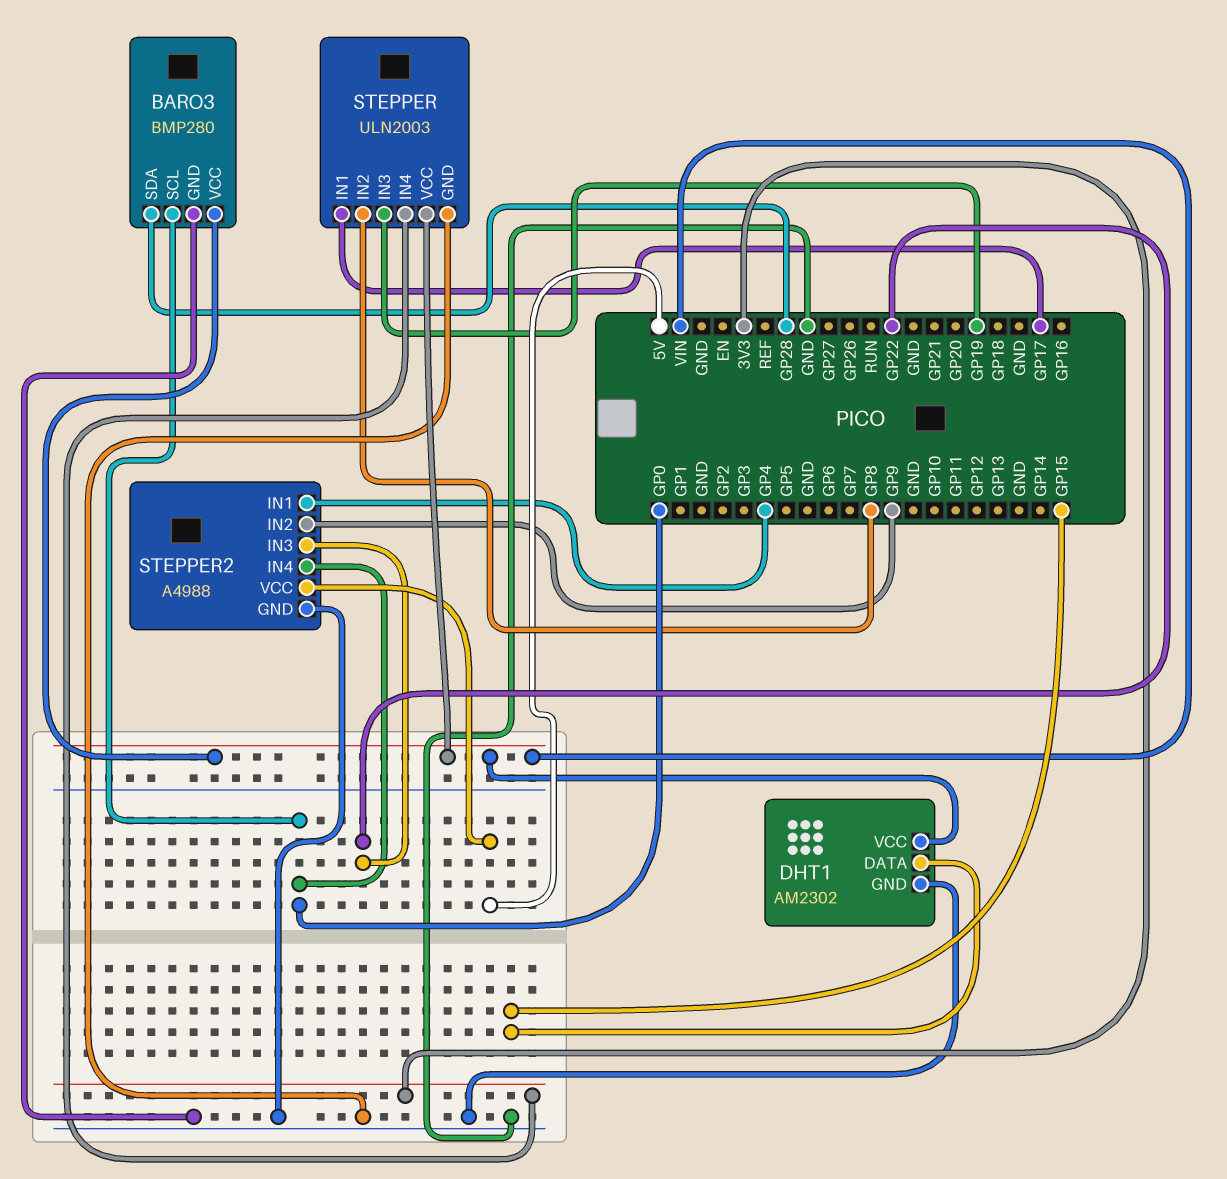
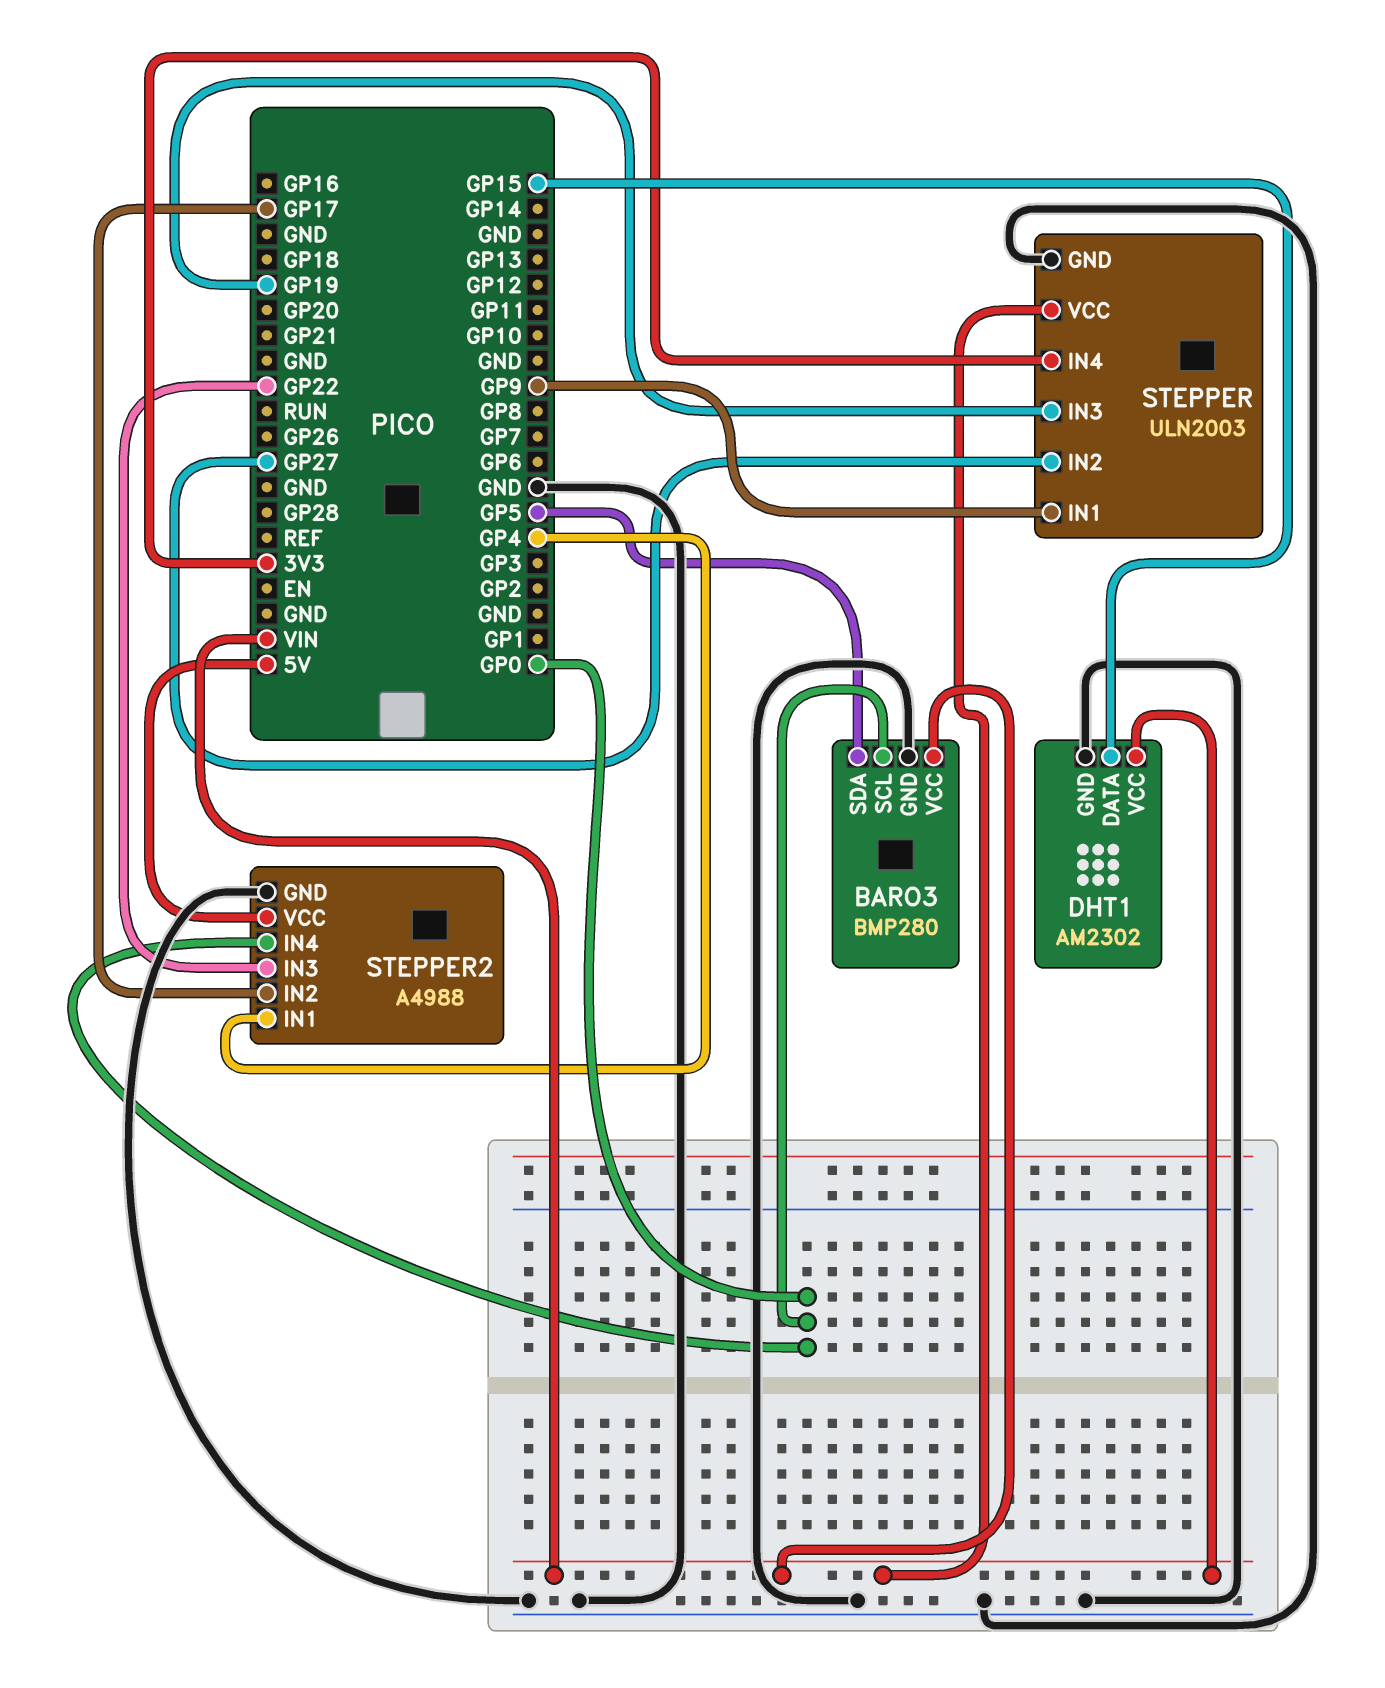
BARO3 pin SDA: GP28 -> GP5
STEPPER pin IN1: GP17 -> GP9
STEPPER pin IN2: GP8 -> GP27
STEPPER2 pin IN2: GP9 -> GP17

